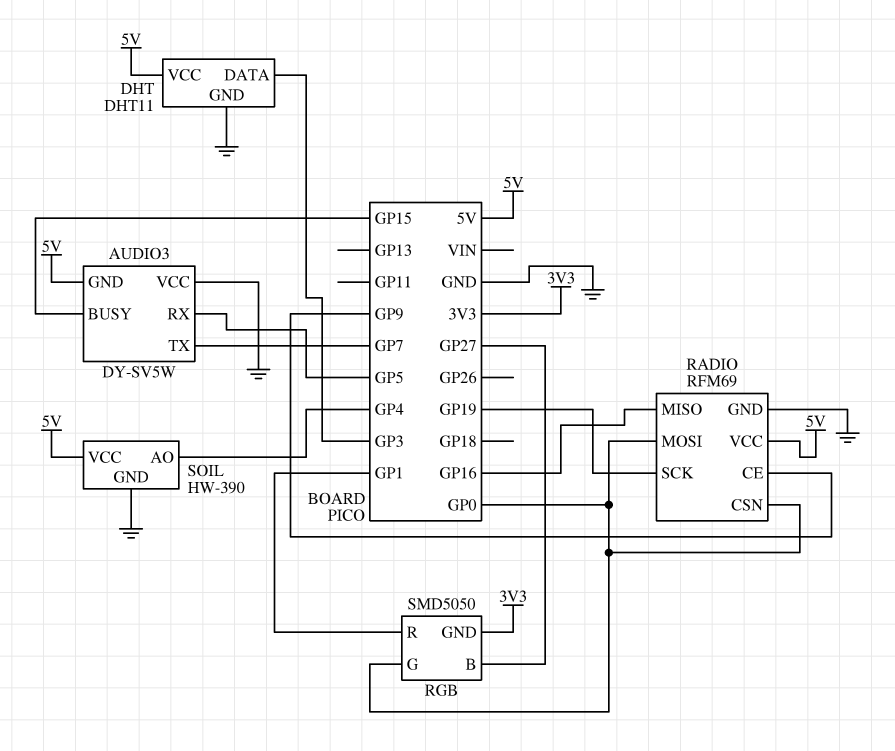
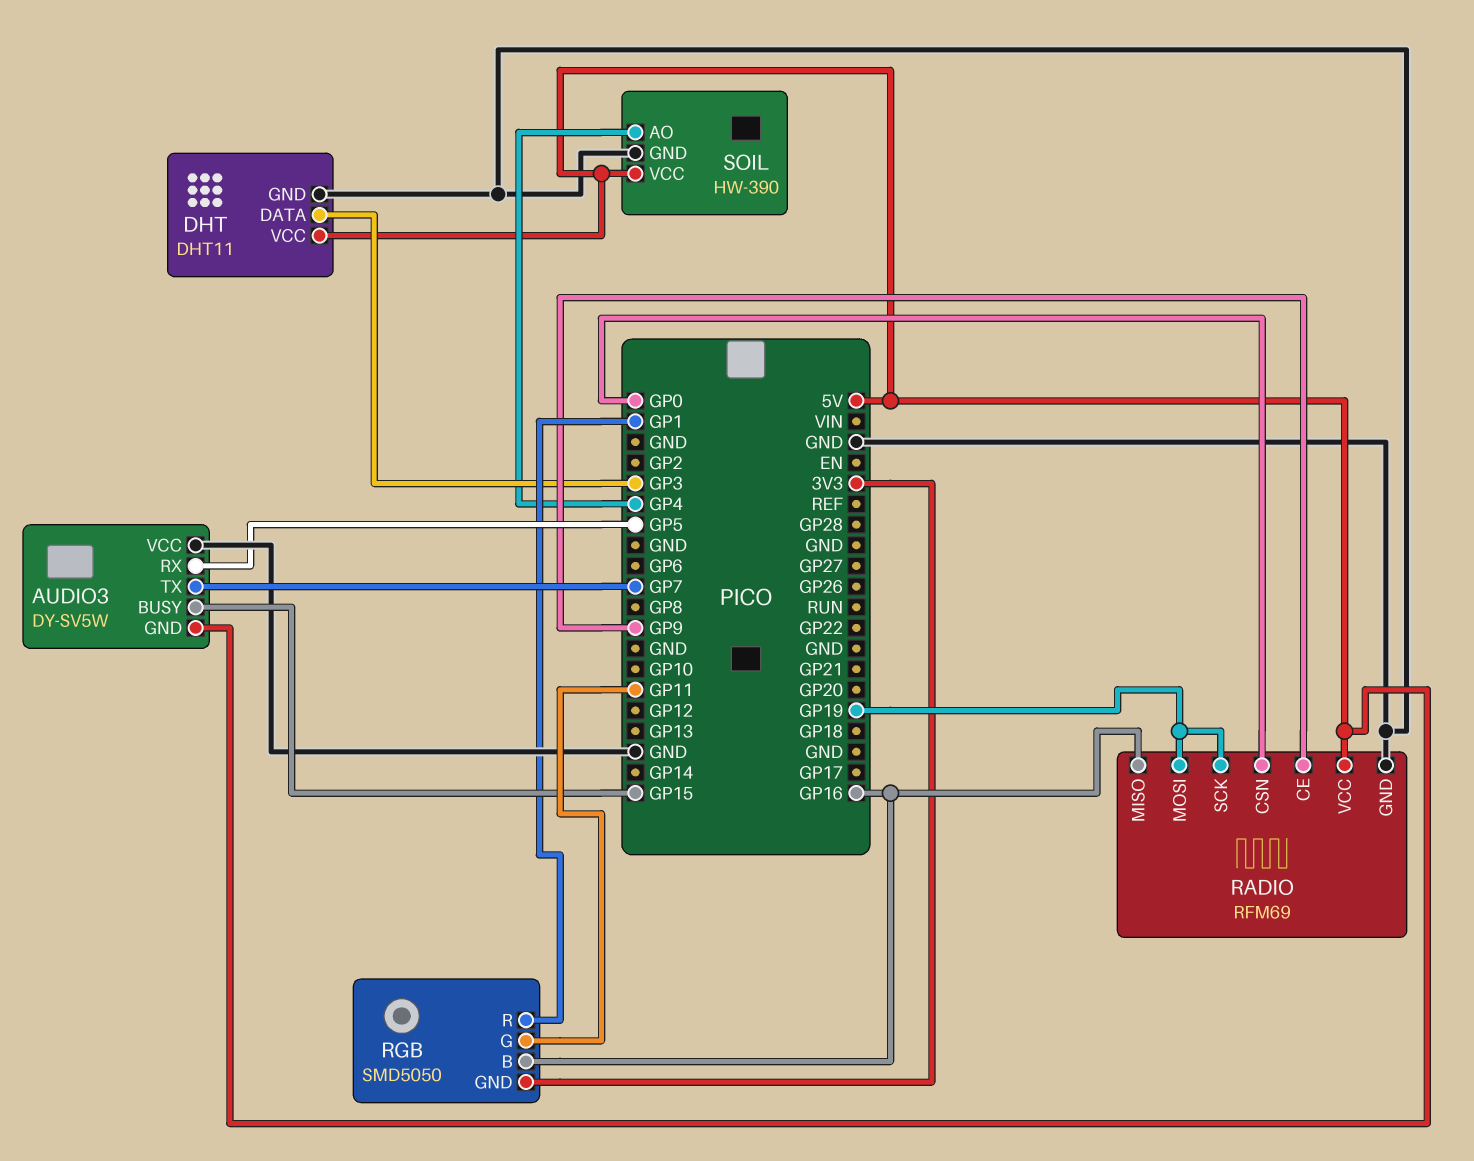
RADIO pin MOSI: GP0 -> GP19
RGB pin B: GP27 -> GP16
RGB pin G: GP0 -> GP11

